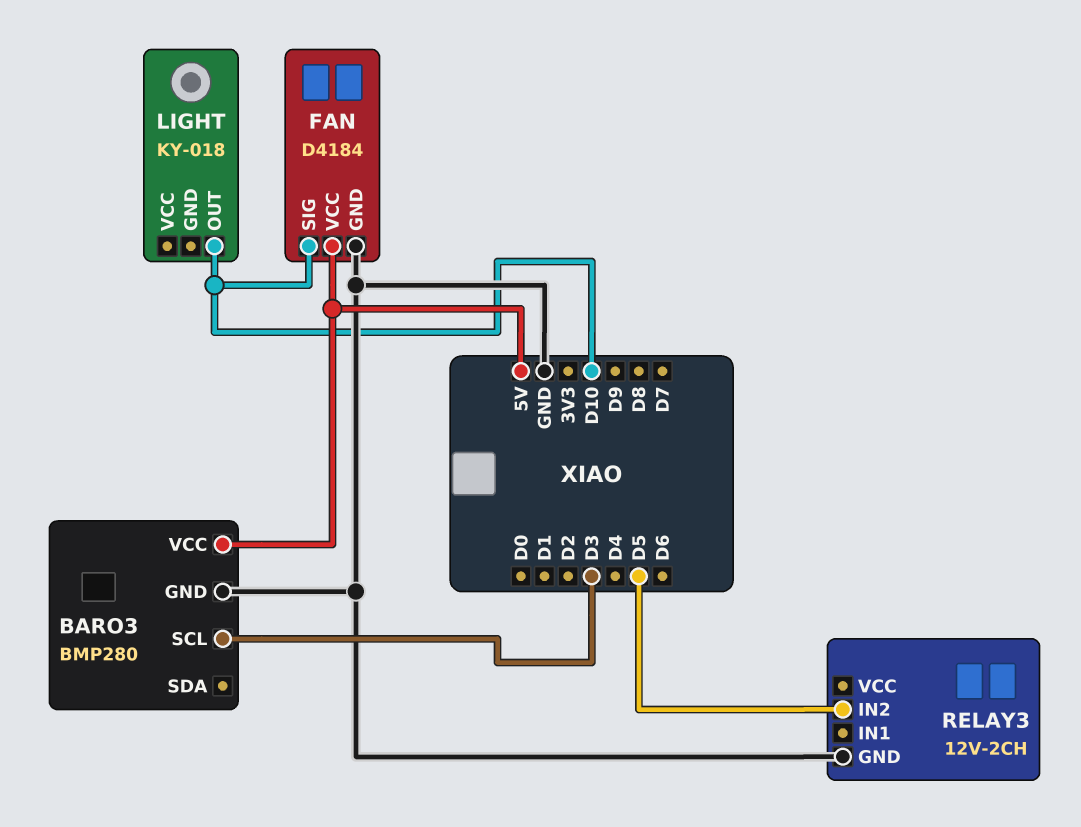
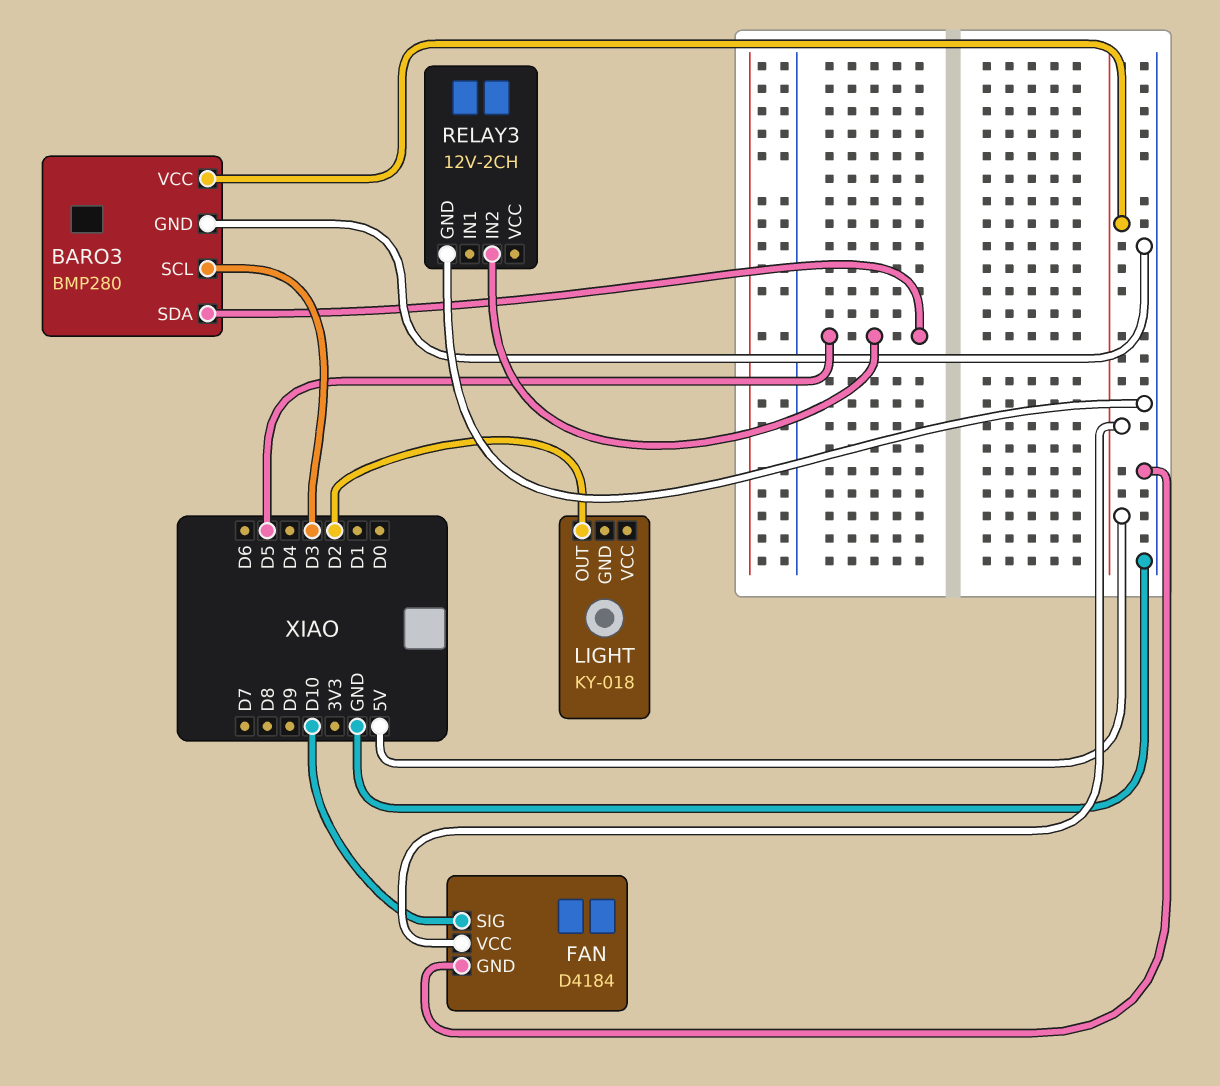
BARO3 pin SDA: none -> D5
LIGHT pin OUT: D10 -> D2

